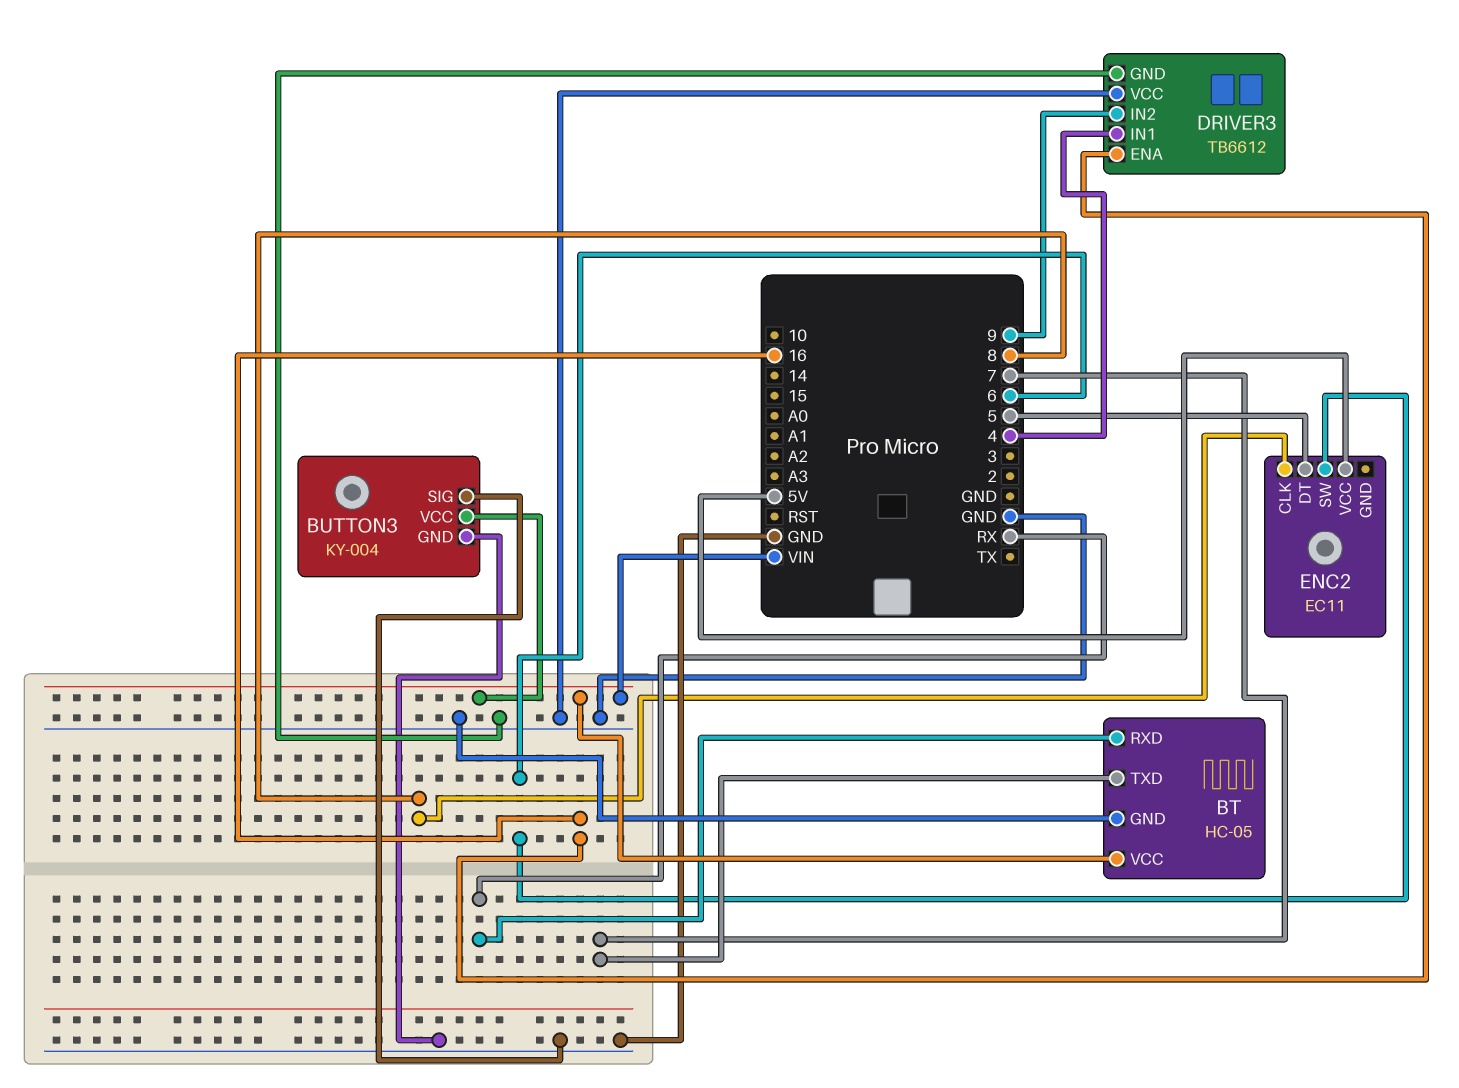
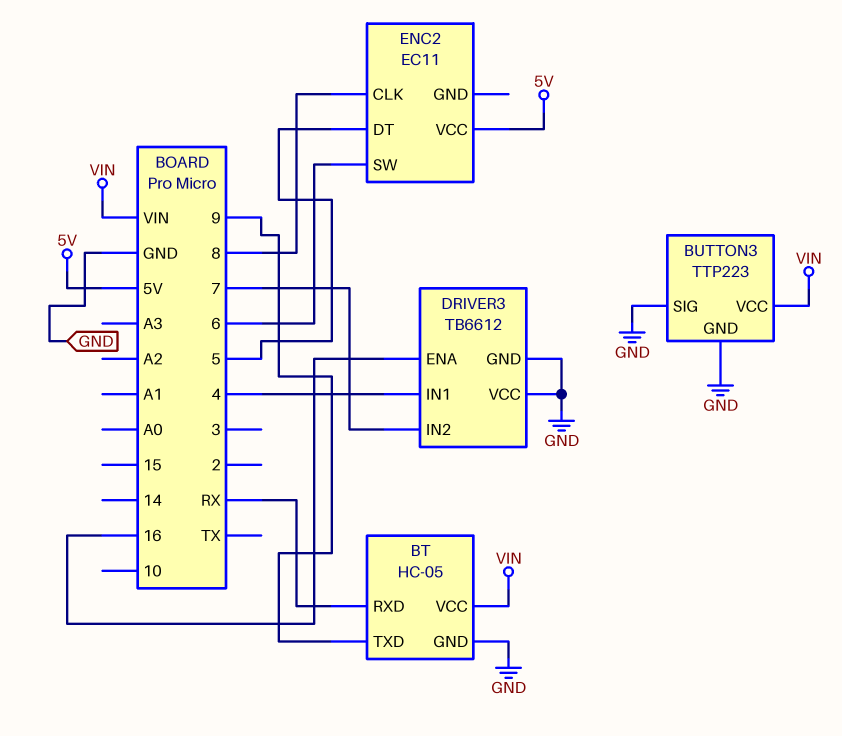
BT pin TXD: 7 -> 9
BUTTON3: KY-004 -> TTP223
DRIVER3 pin IN2: 9 -> 7

